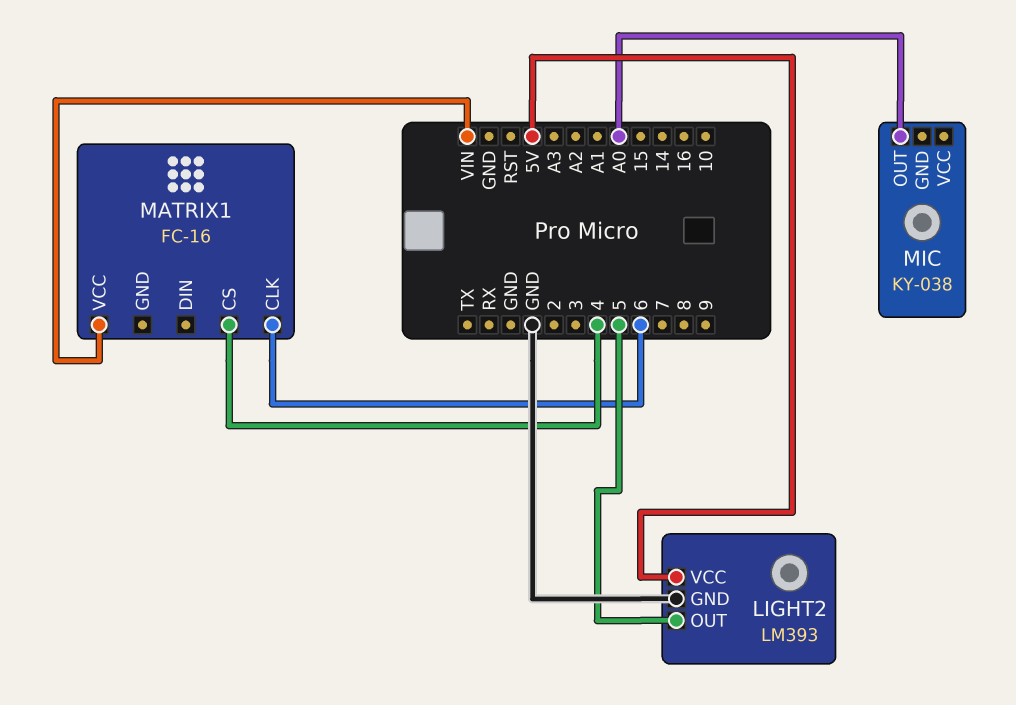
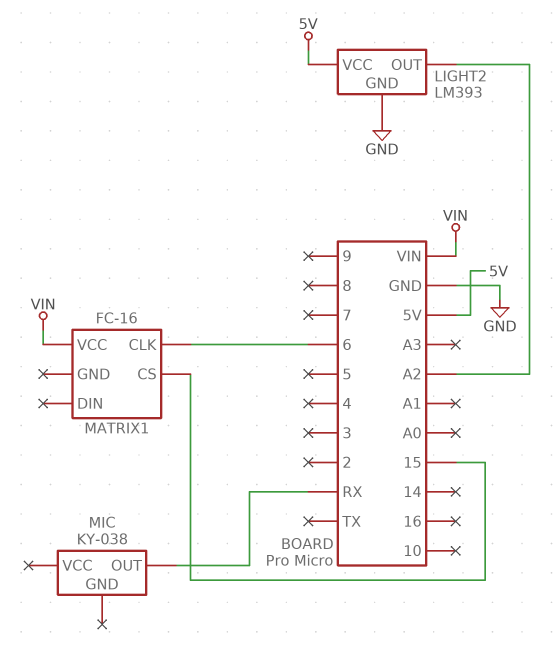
LIGHT2 pin OUT: 5 -> A2
MATRIX1 pin CS: 4 -> 15
MIC pin OUT: A0 -> RX

